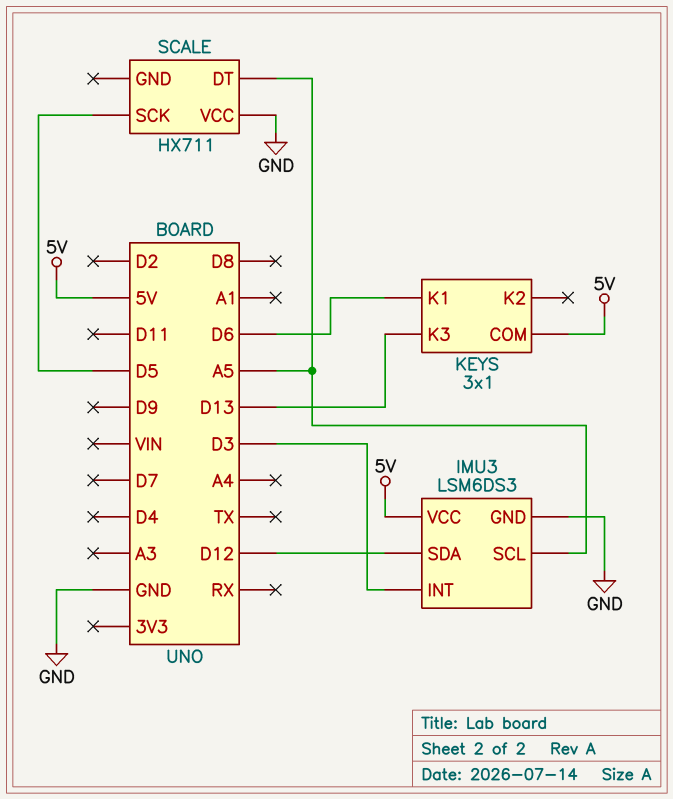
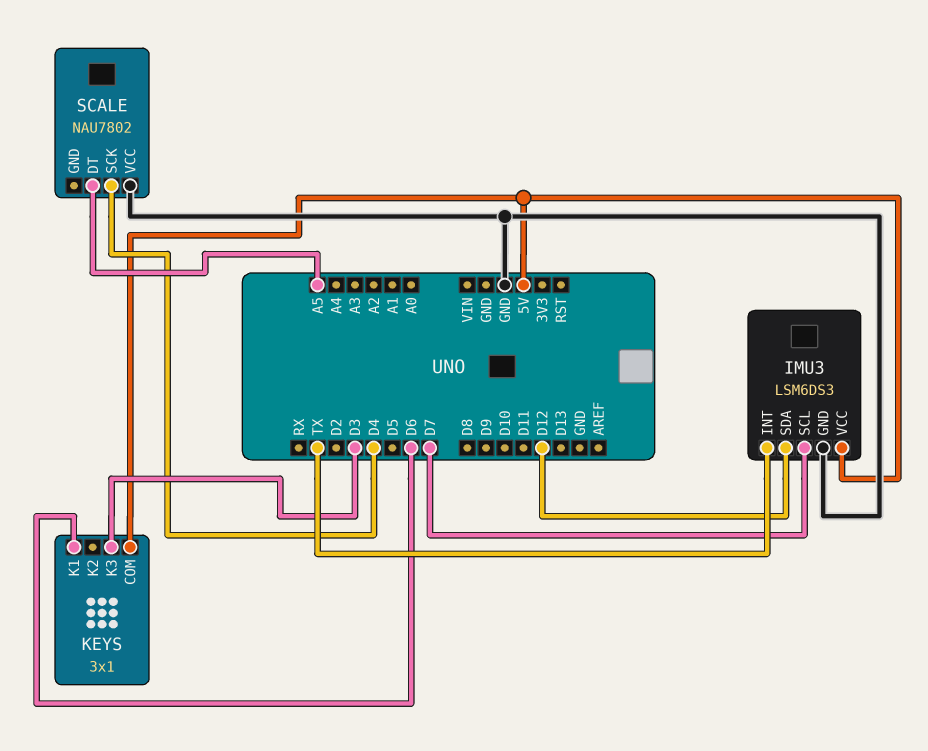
IMU3 pin INT: D3 -> TX
IMU3 pin SCL: A5 -> D7
KEYS pin K3: D13 -> D3
SCALE: HX711 -> NAU7802
SCALE pin SCK: D5 -> D4

